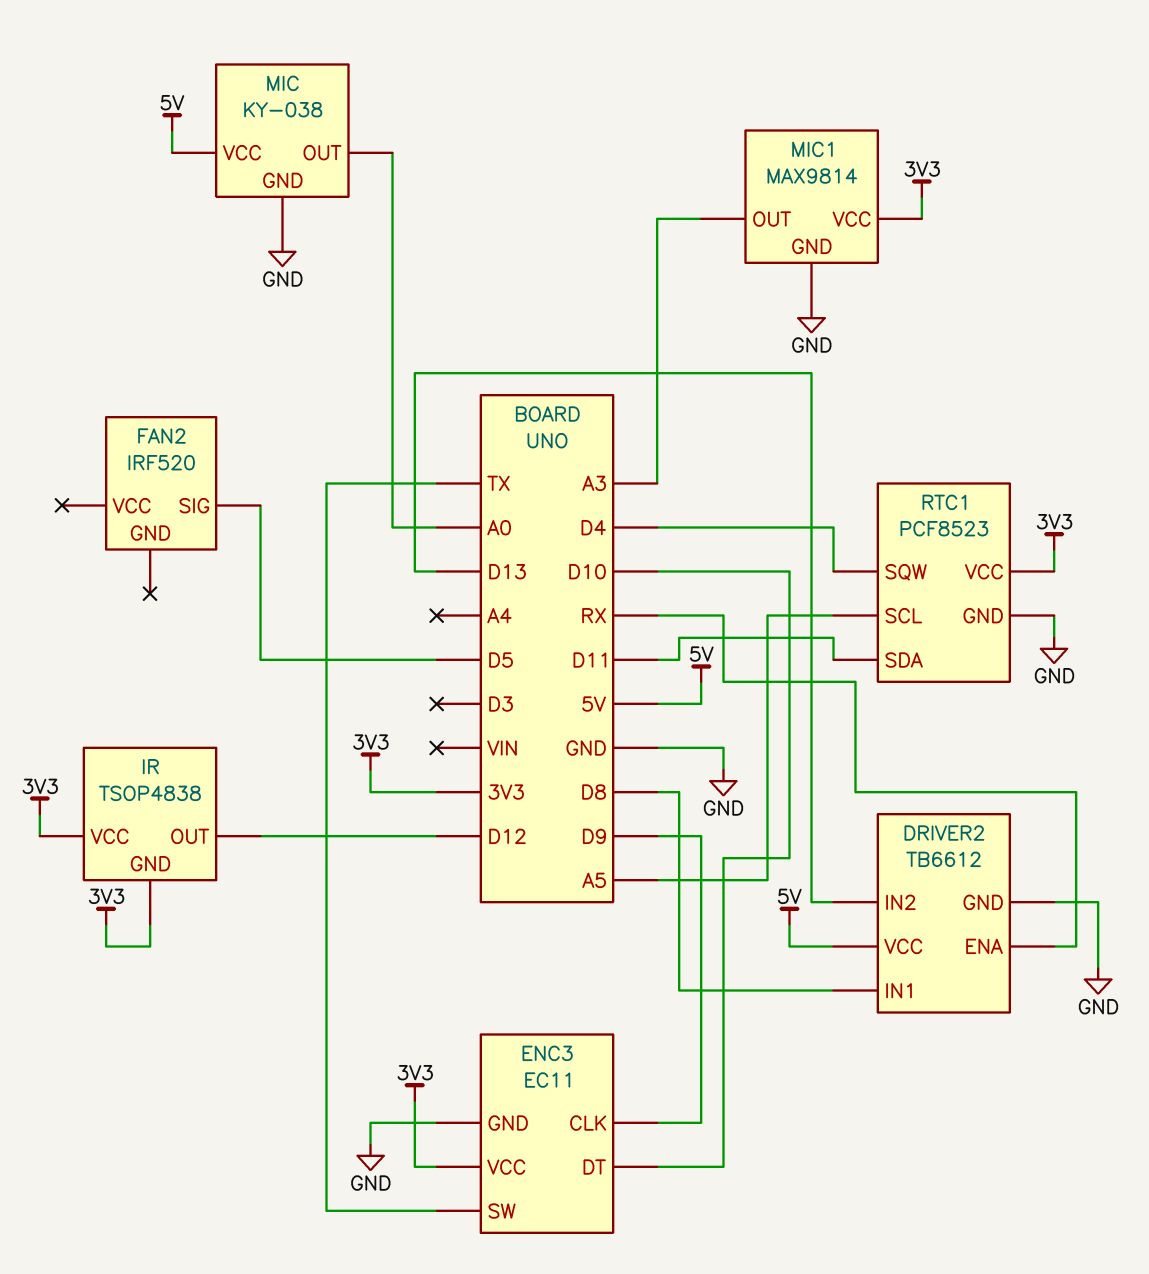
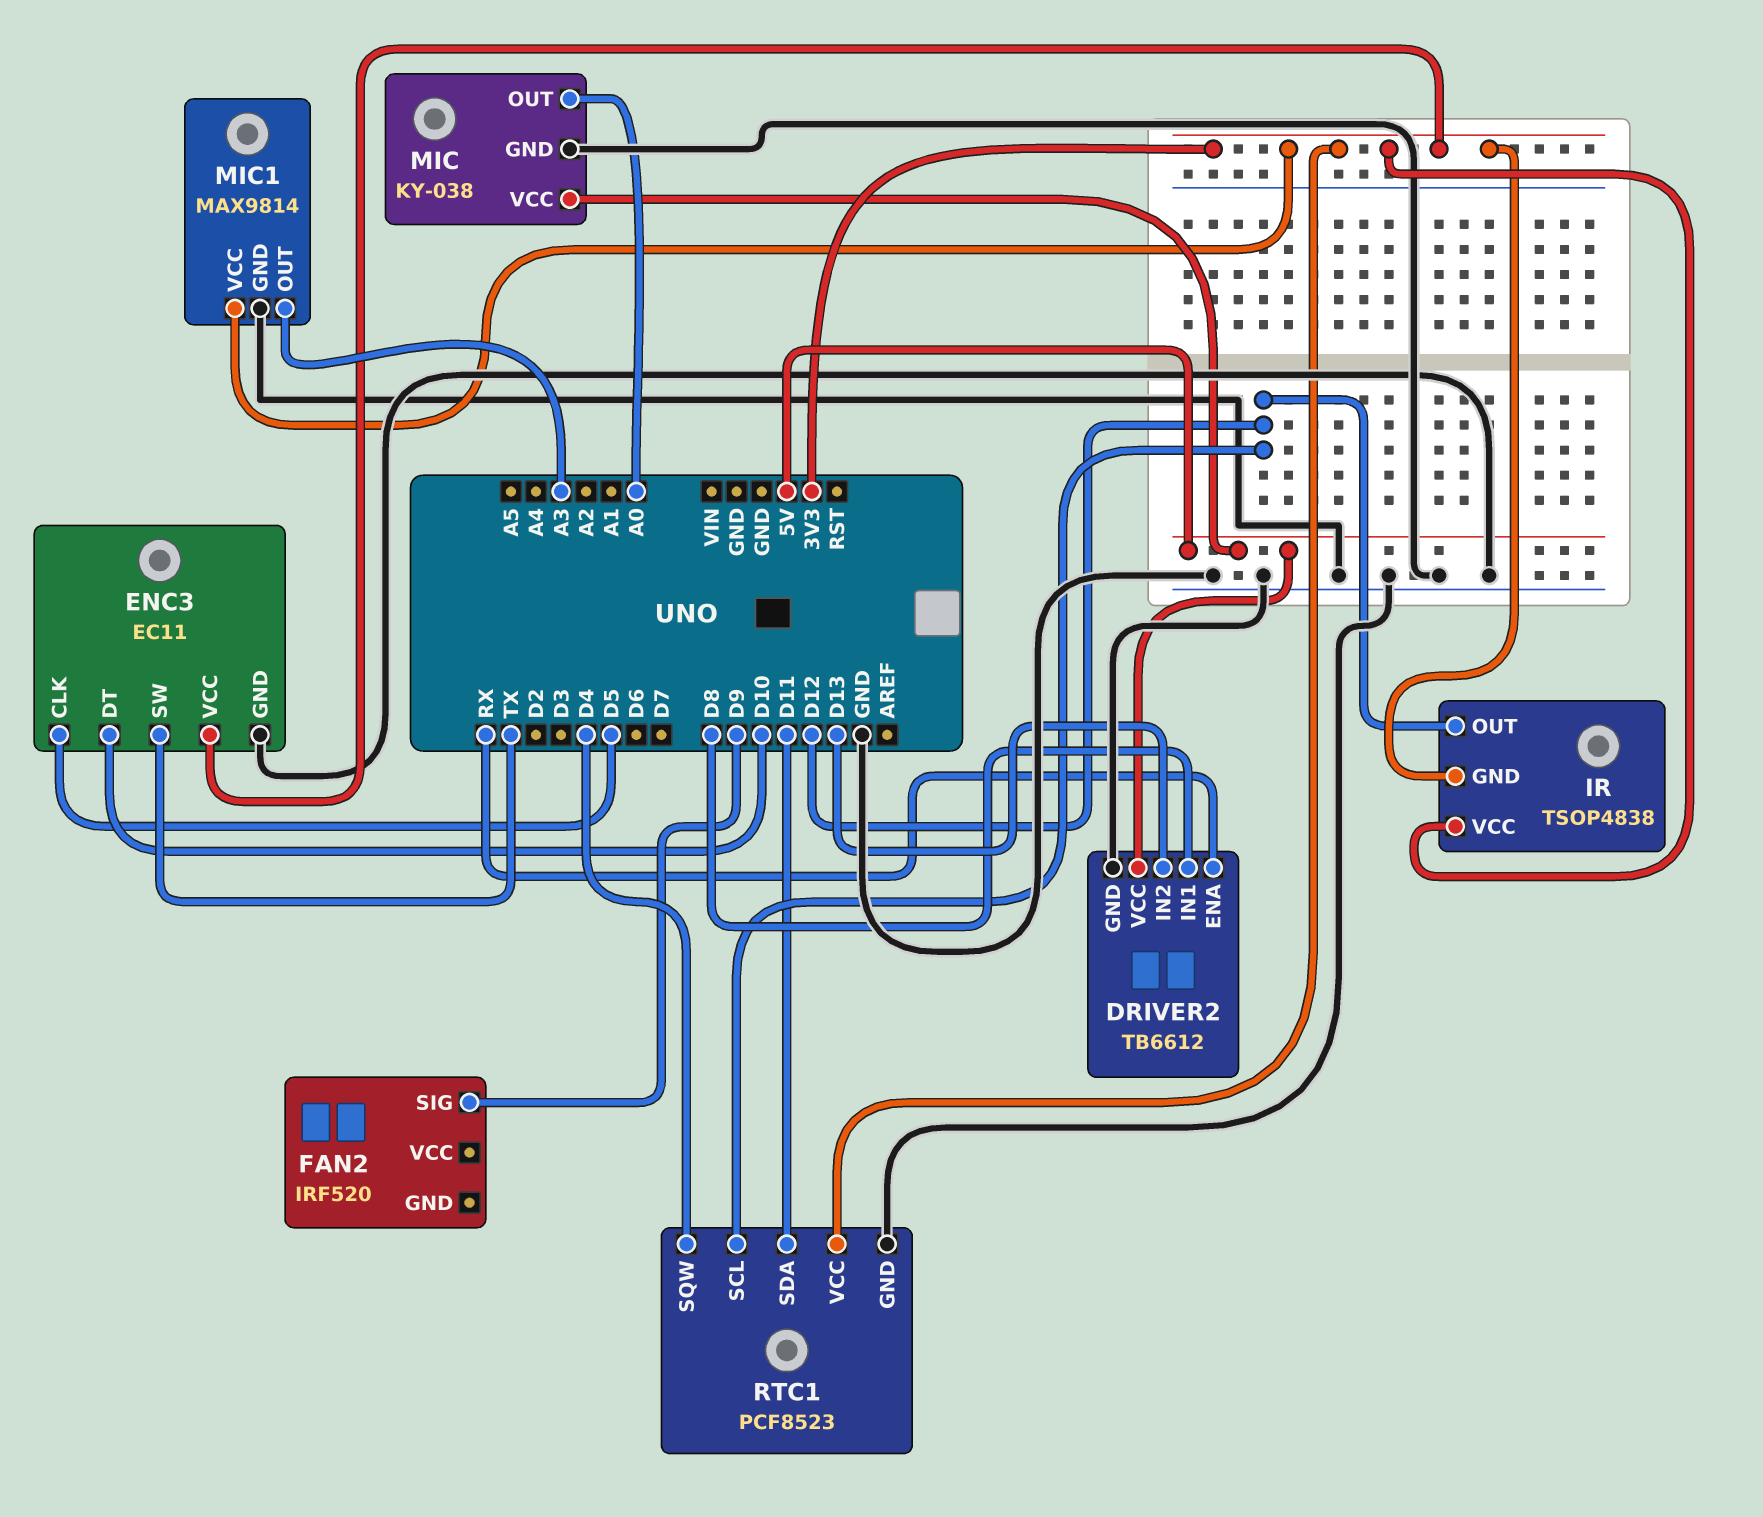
ENC3 pin CLK: D9 -> D5
FAN2 pin SIG: D5 -> D9
RTC1 pin SCL: A5 -> D12

